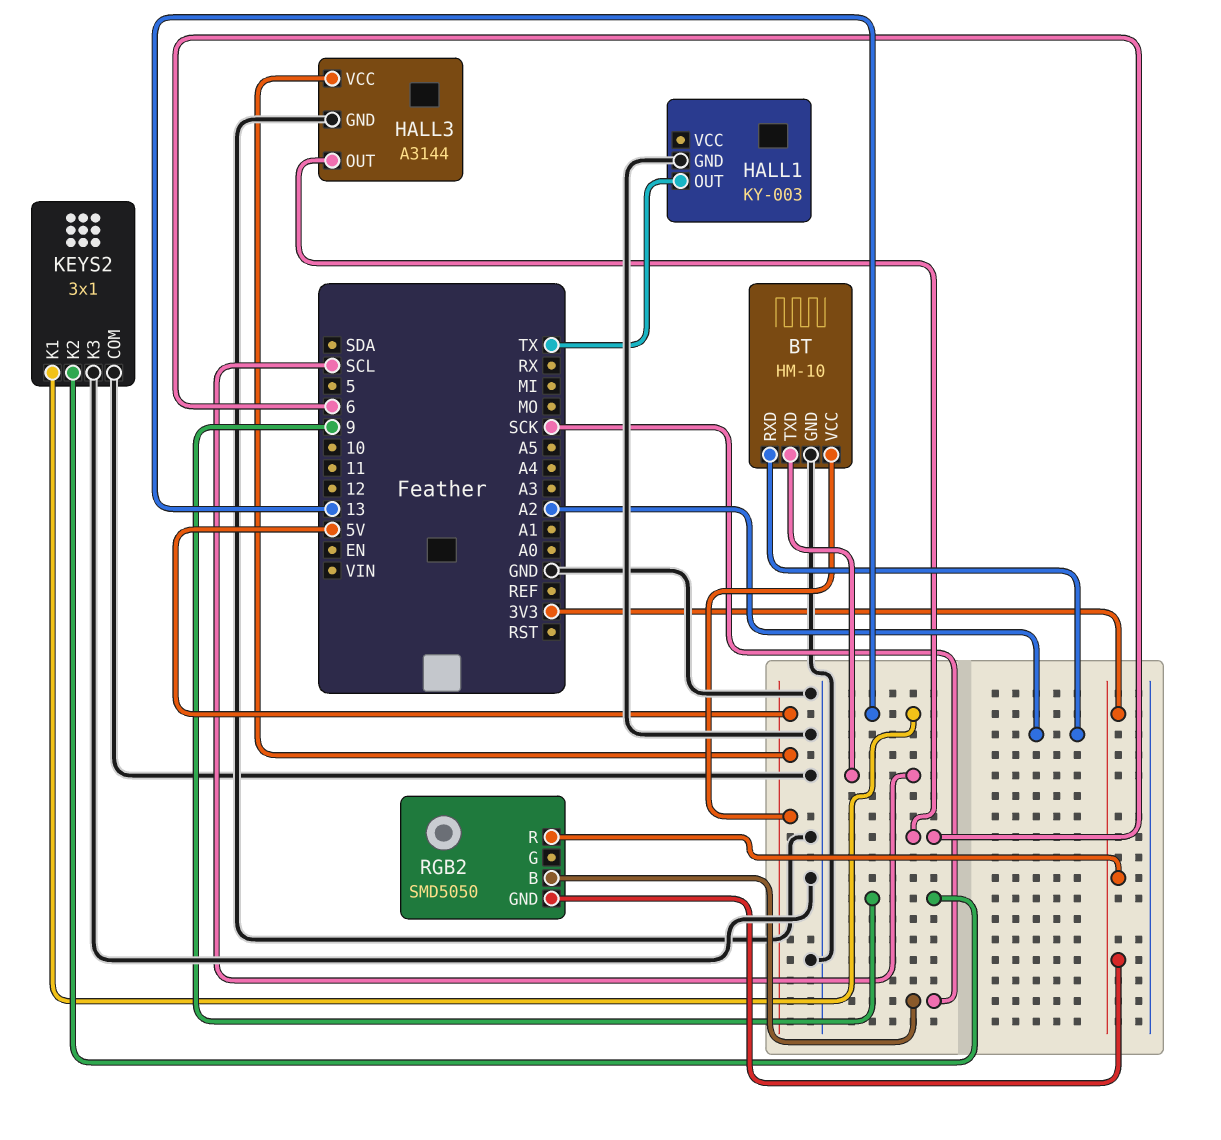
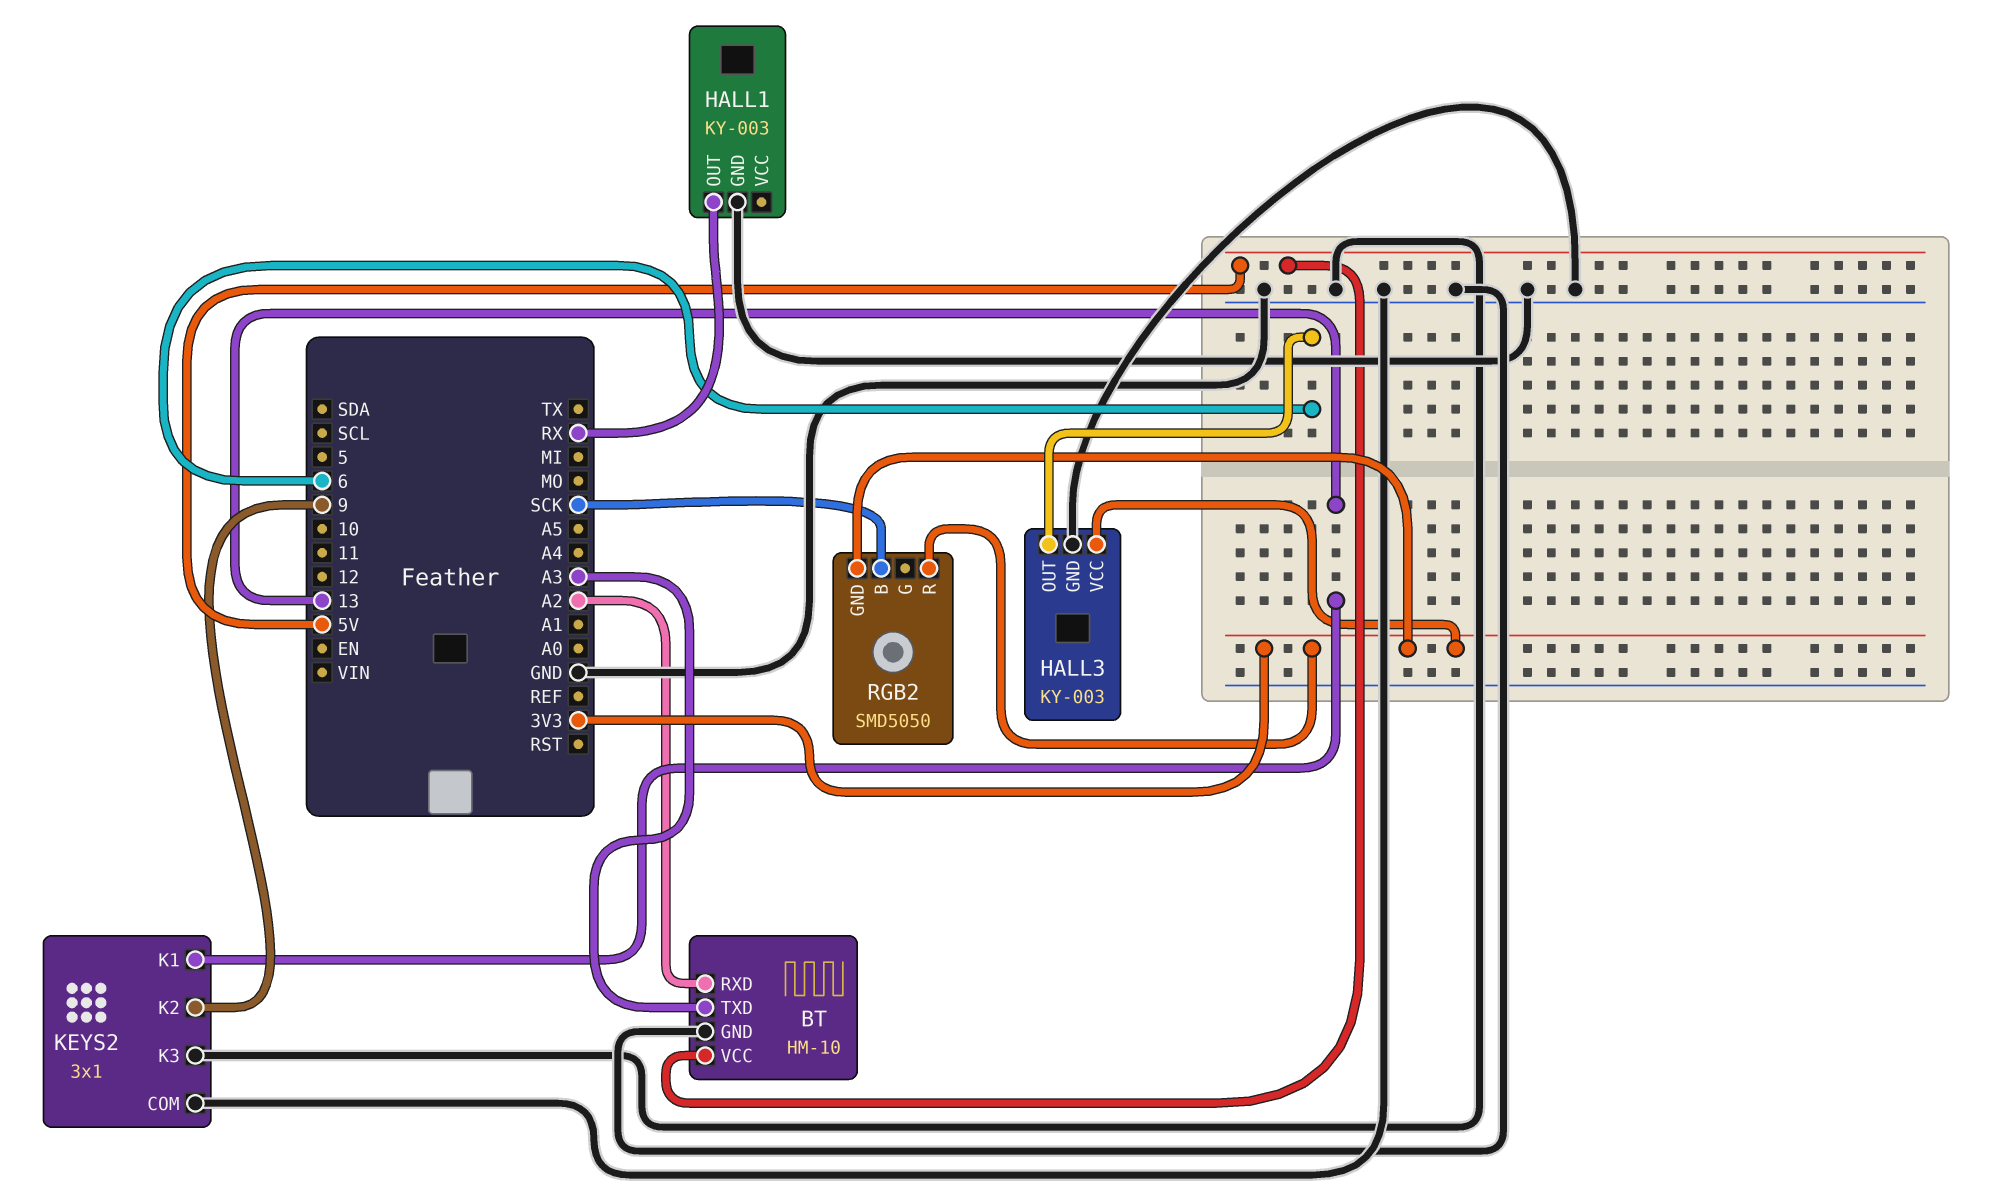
BT pin TXD: SCL -> A3
HALL1 pin OUT: TX -> RX
HALL3: A3144 -> KY-003
HALL3 pin VCC: 5V -> 3V3

